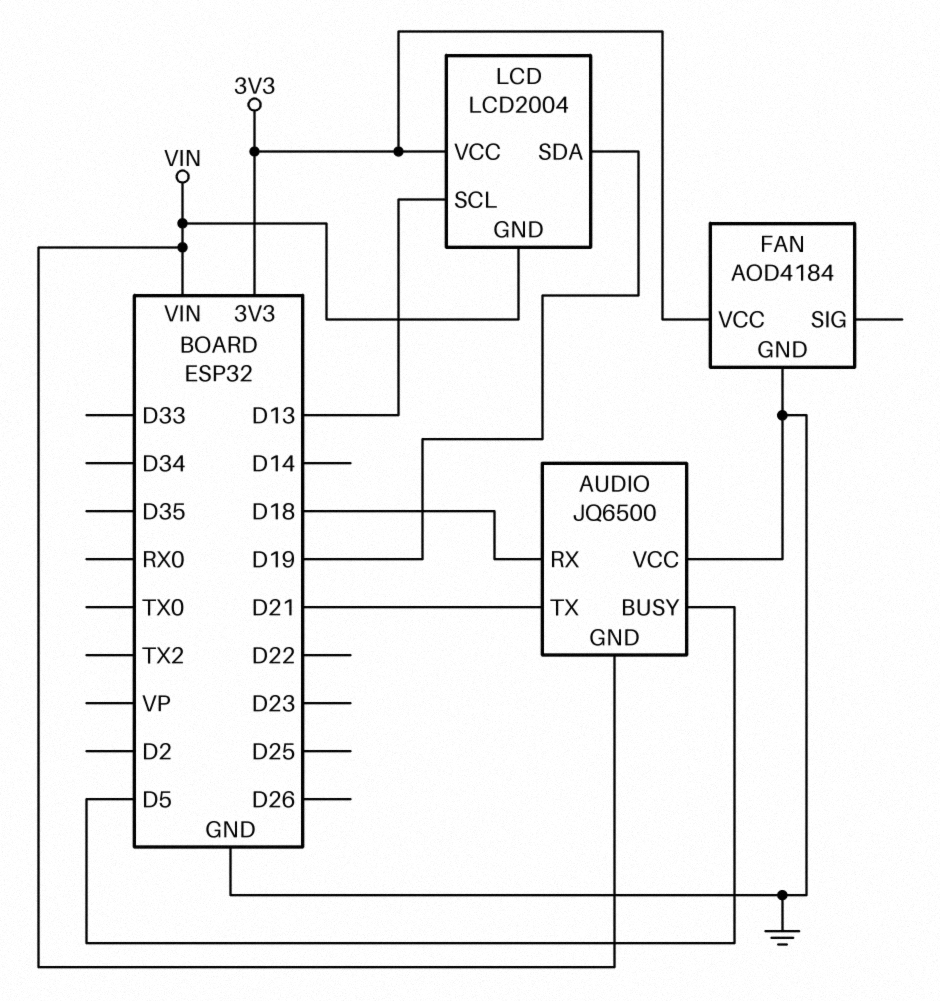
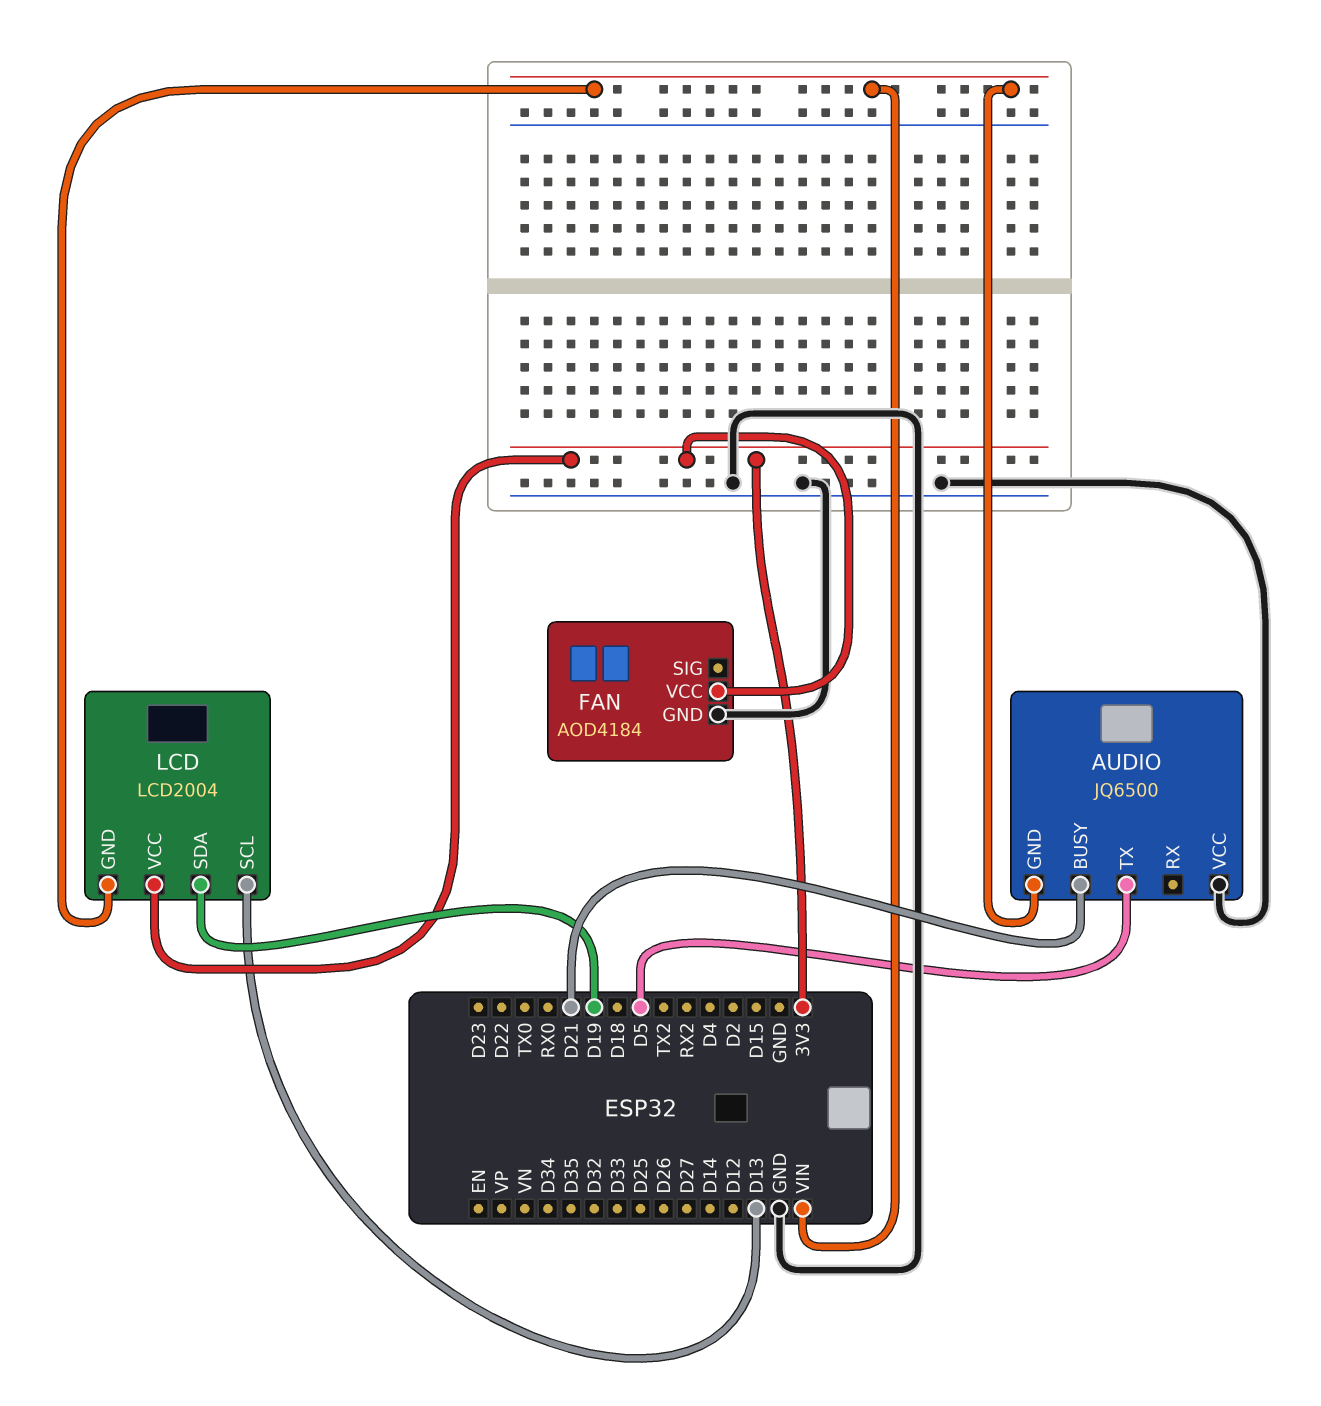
AUDIO pin BUSY: D5 -> D21
AUDIO pin RX: D18 -> none
AUDIO pin TX: D21 -> D5

